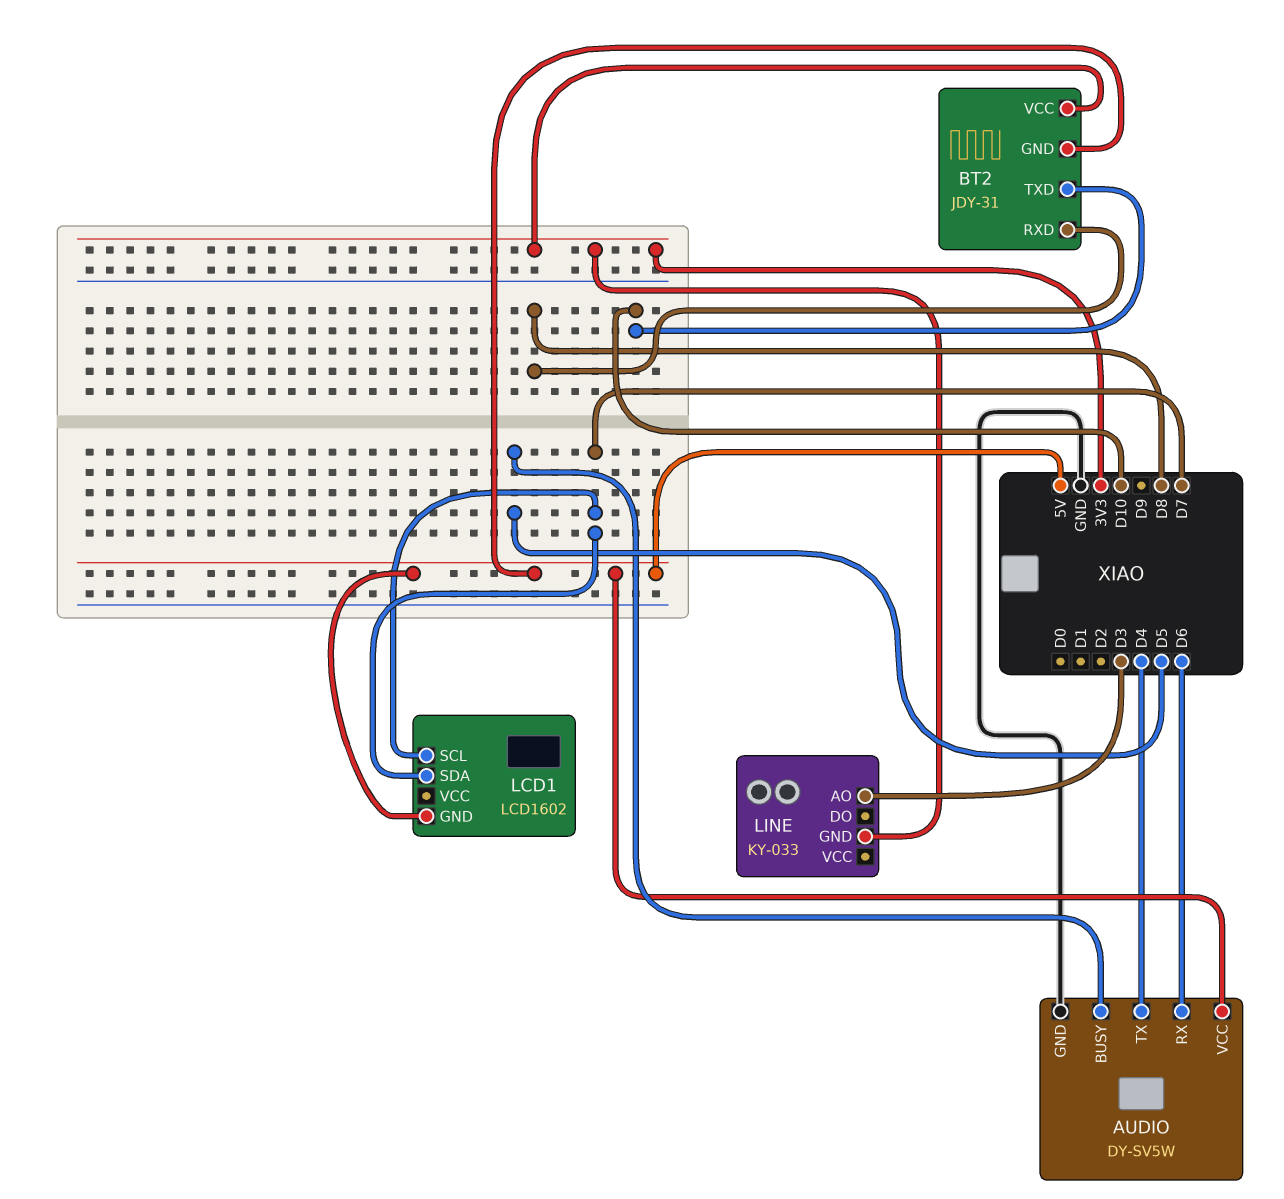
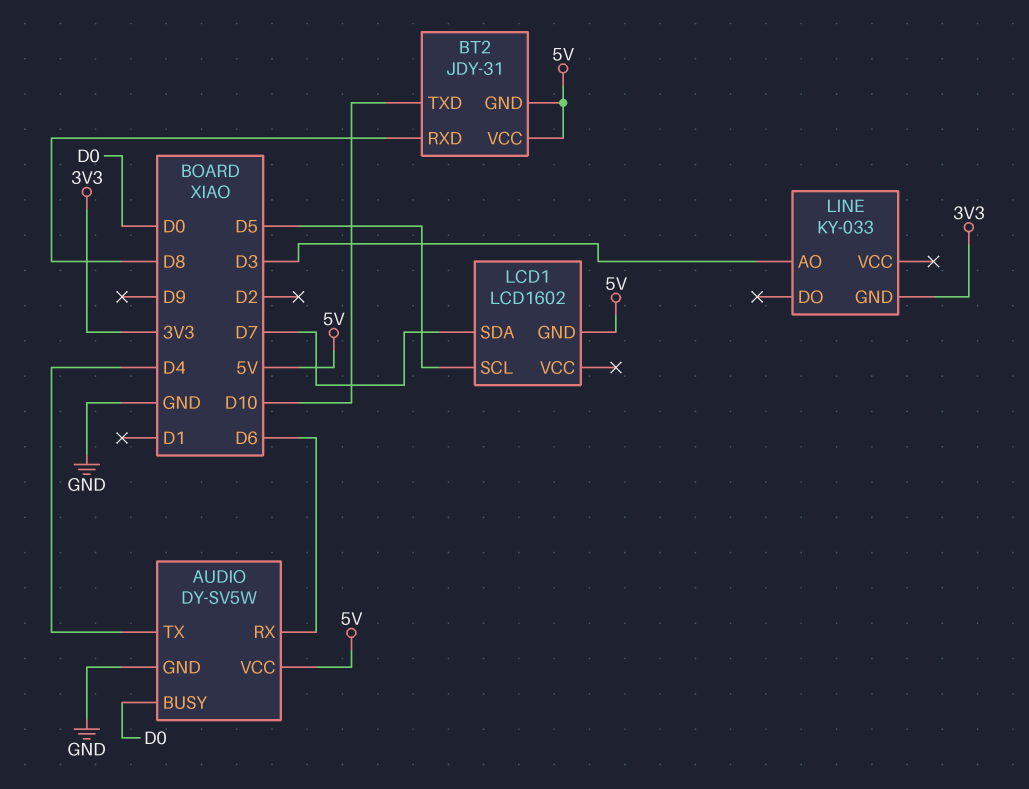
AUDIO pin BUSY: D5 -> D0
BT2 pin VCC: 3V3 -> 5V
LCD1 pin SCL: D7 -> D5

